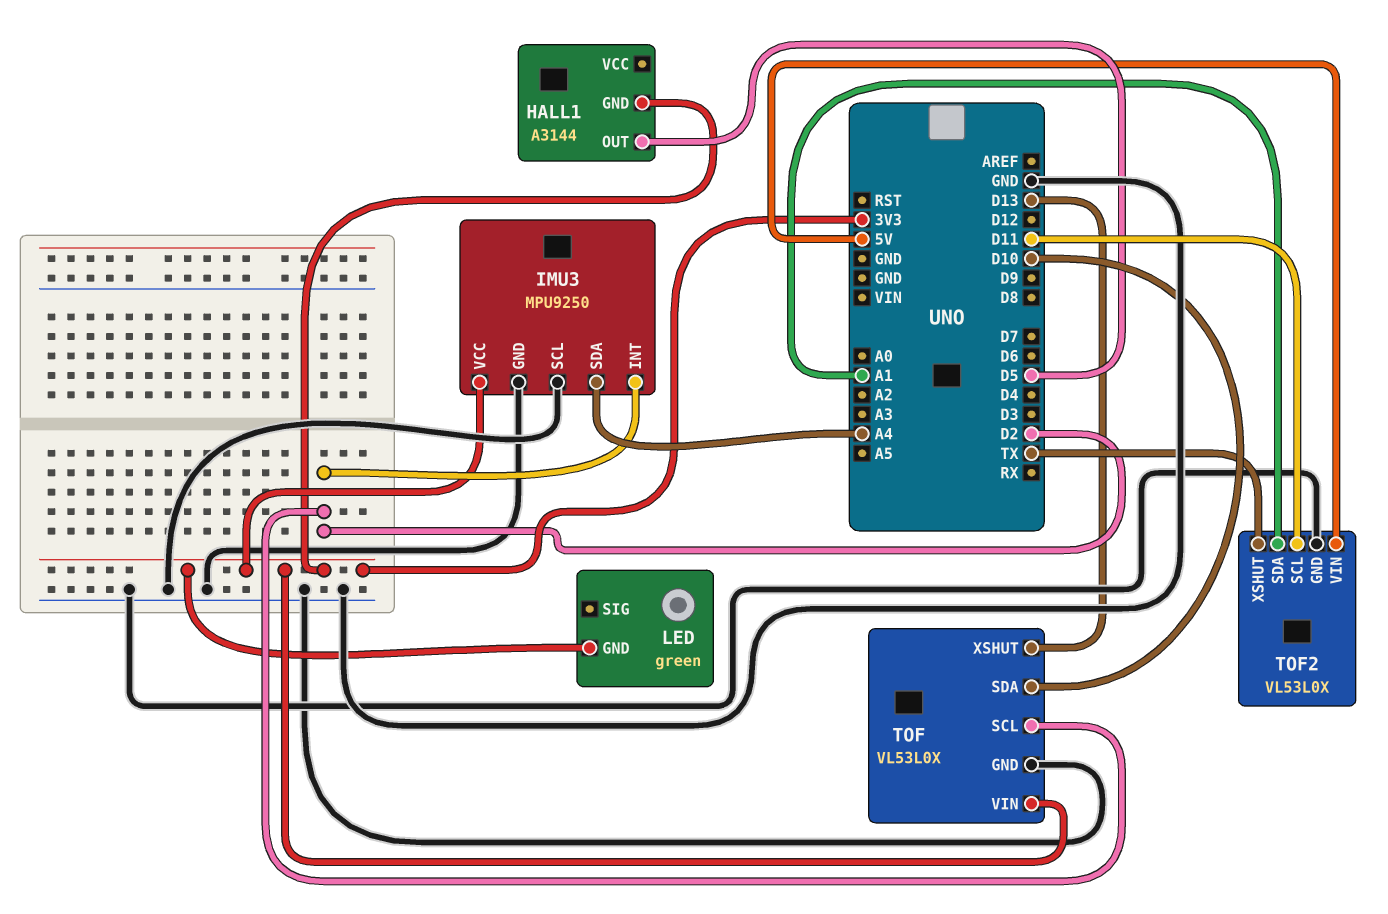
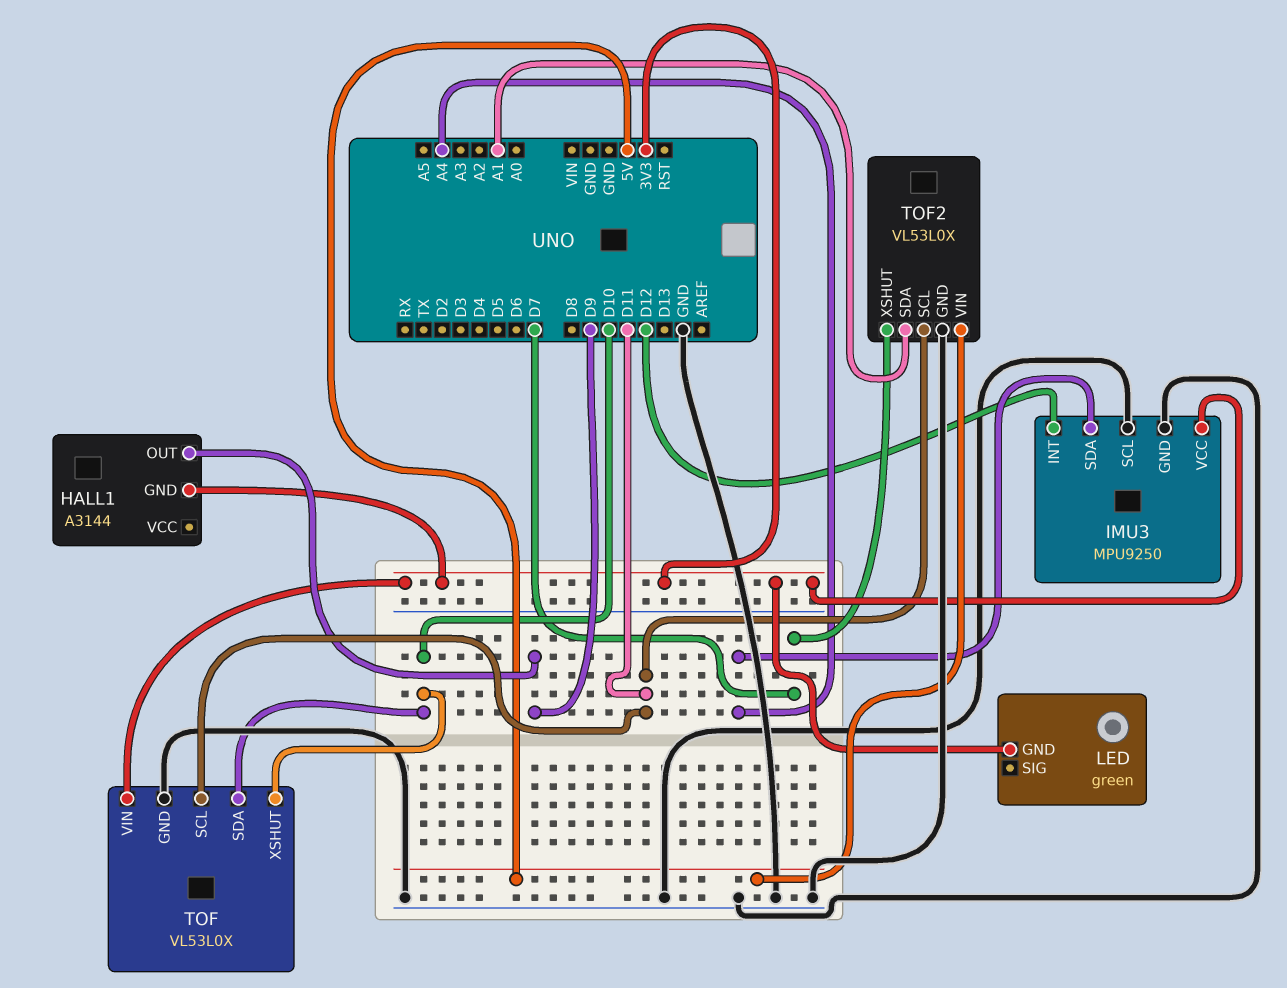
HALL1 pin OUT: D5 -> D9
IMU3 pin INT: D2 -> D12
TOF pin SCL: D2 -> D11
TOF pin XSHUT: D13 -> D10
TOF2 pin XSHUT: TX -> D7

